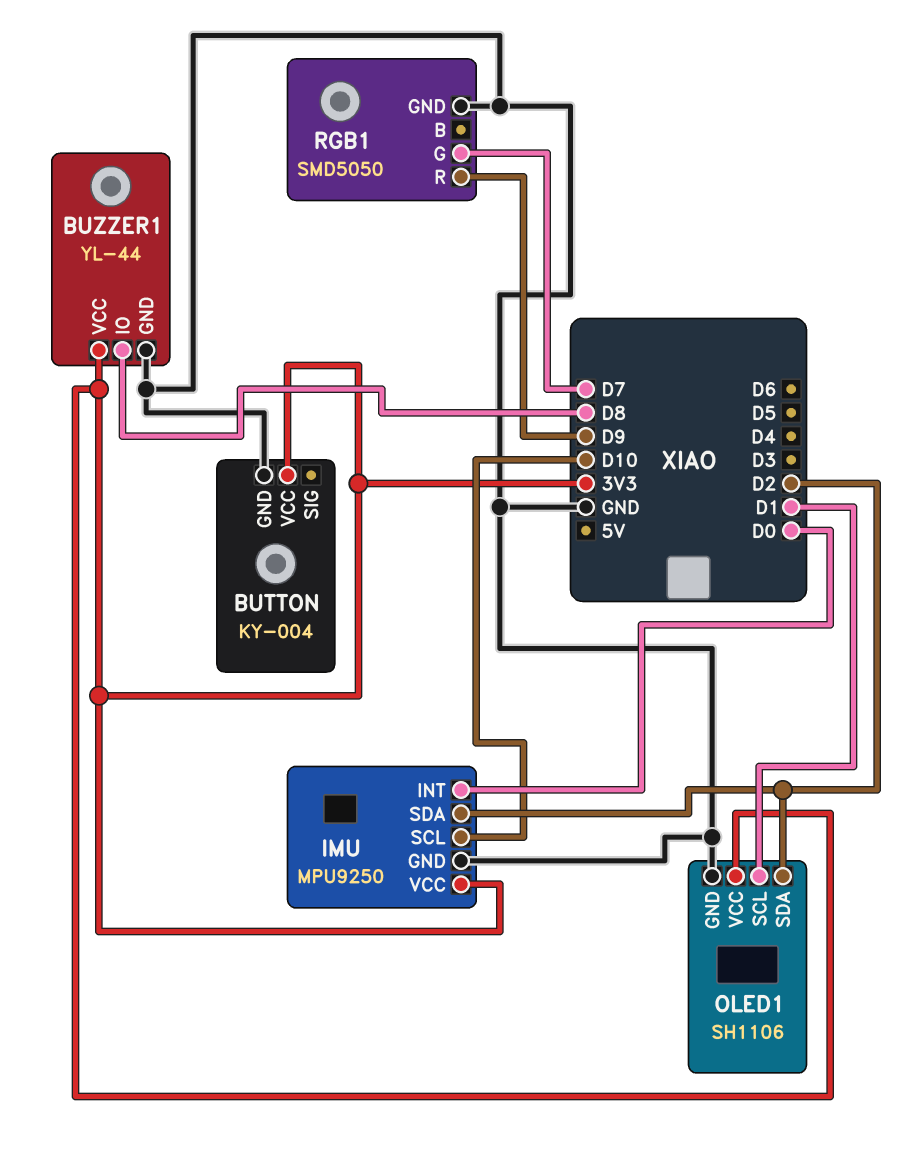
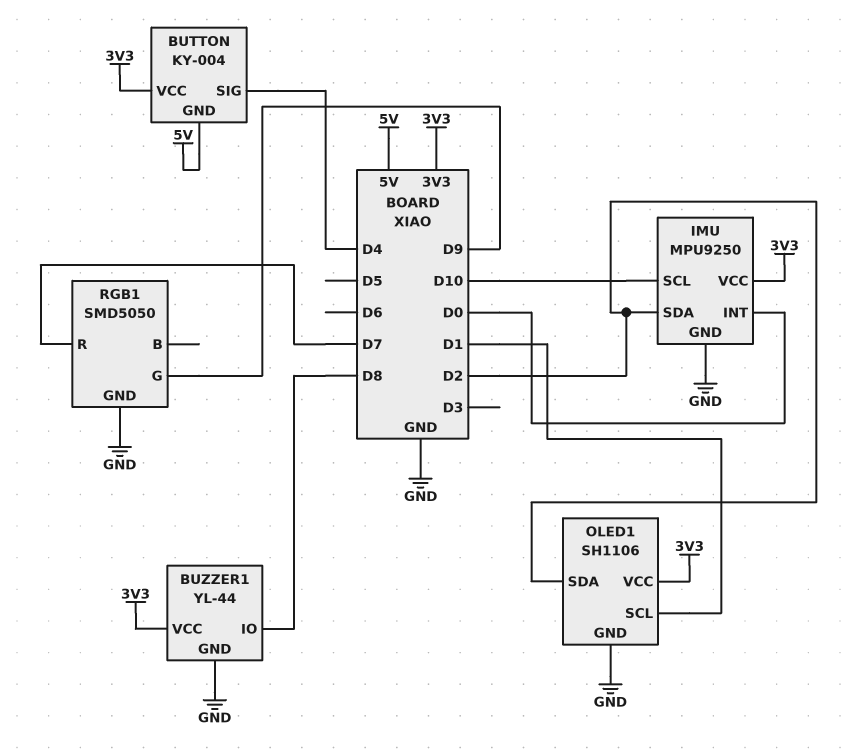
BUTTON pin GND: GND -> 5V
BUTTON pin SIG: none -> D4
RGB1 pin G: D7 -> D9
RGB1 pin R: D9 -> D7

